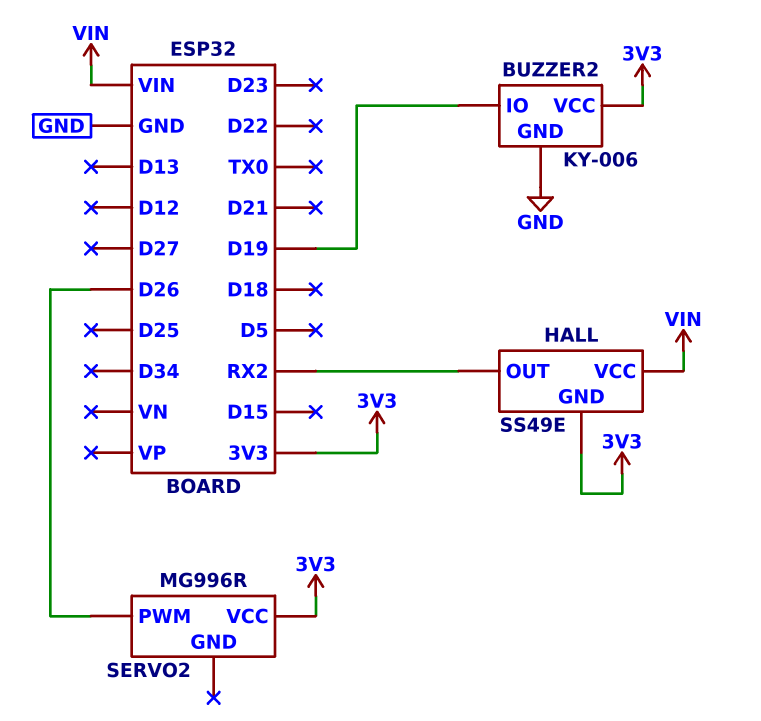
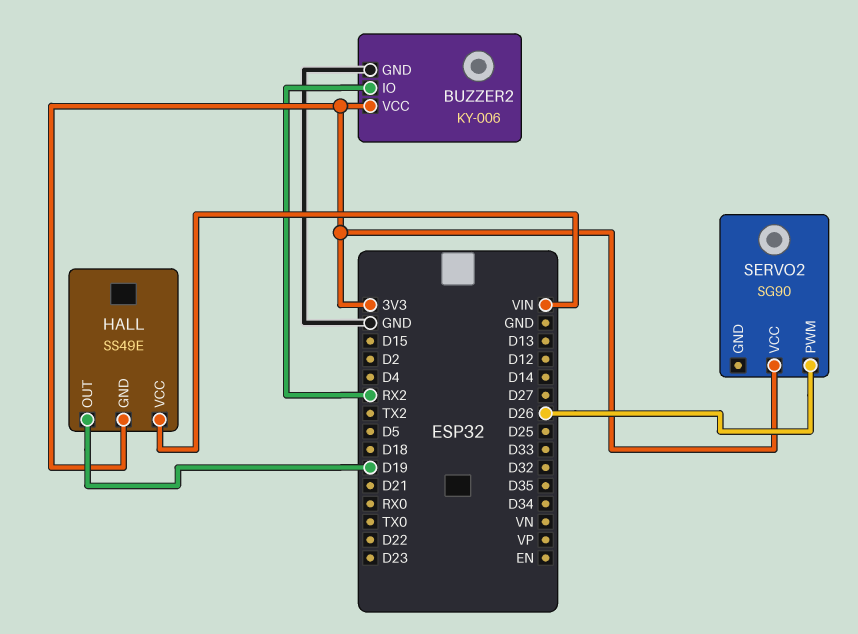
BUZZER2 pin IO: D19 -> RX2
HALL pin OUT: RX2 -> D19
SERVO2: MG996R -> SG90

